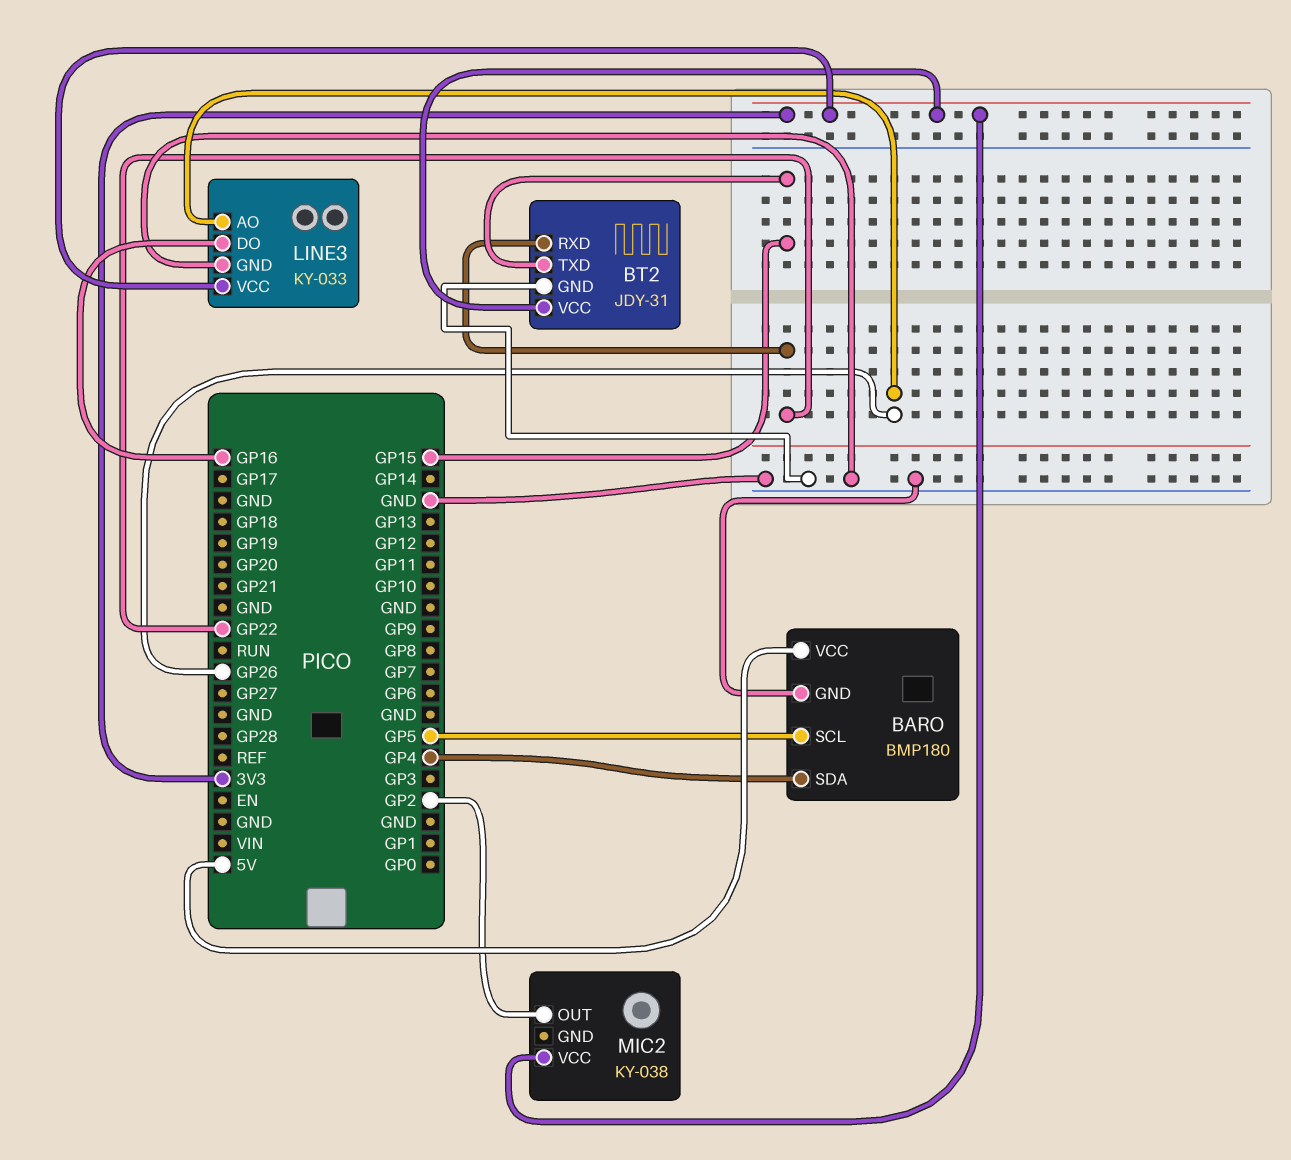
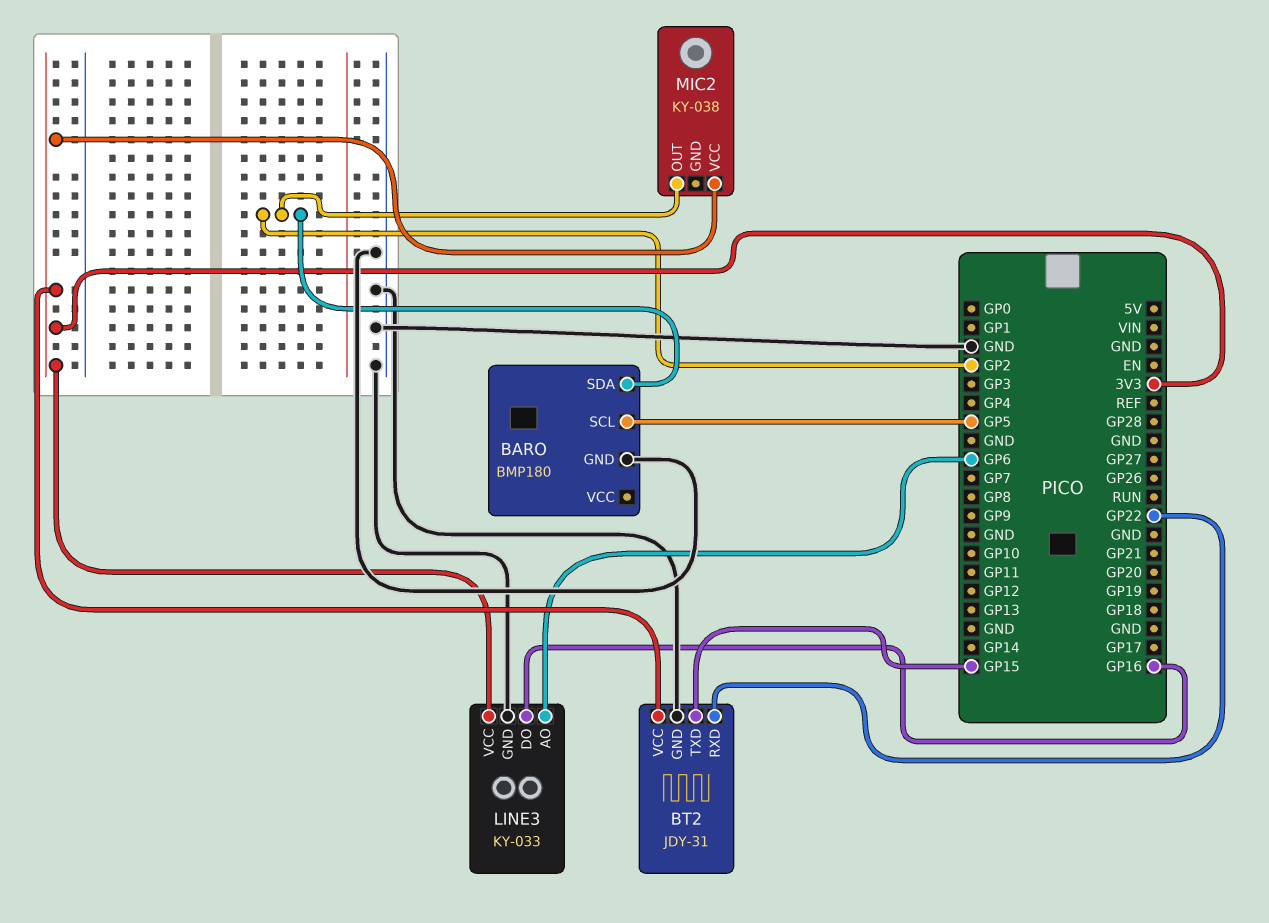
BARO pin SDA: GP4 -> GP2
BARO pin VCC: 5V -> none
LINE3 pin AO: GP26 -> GP6

